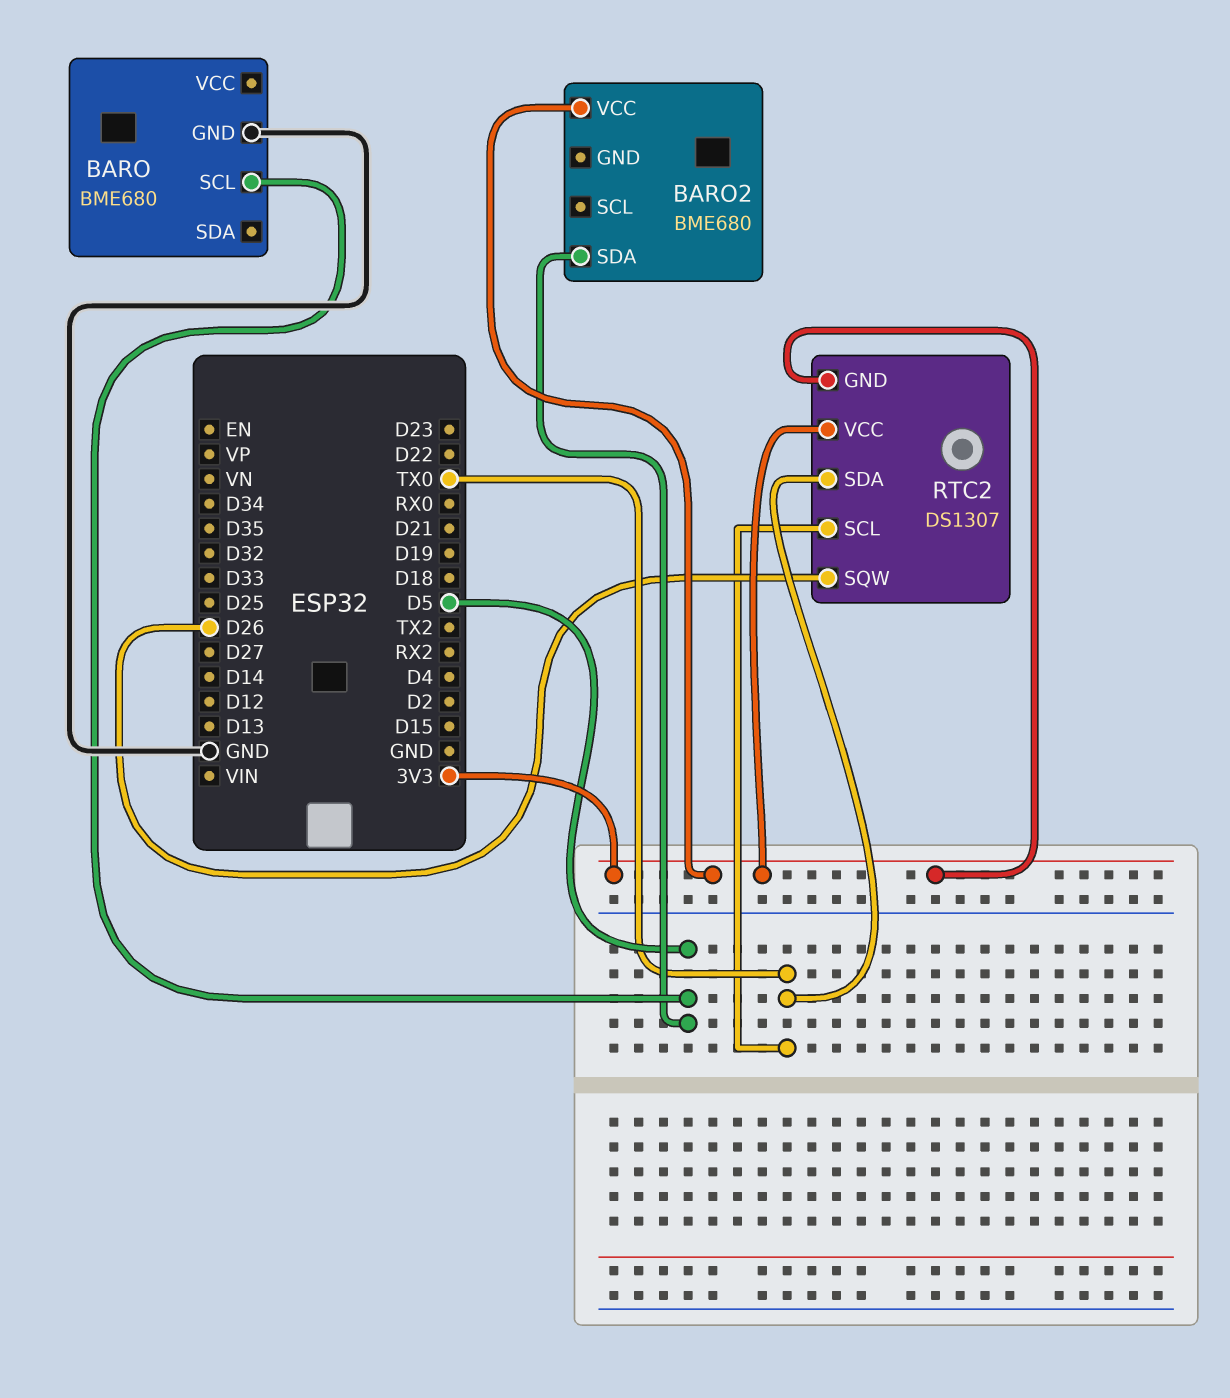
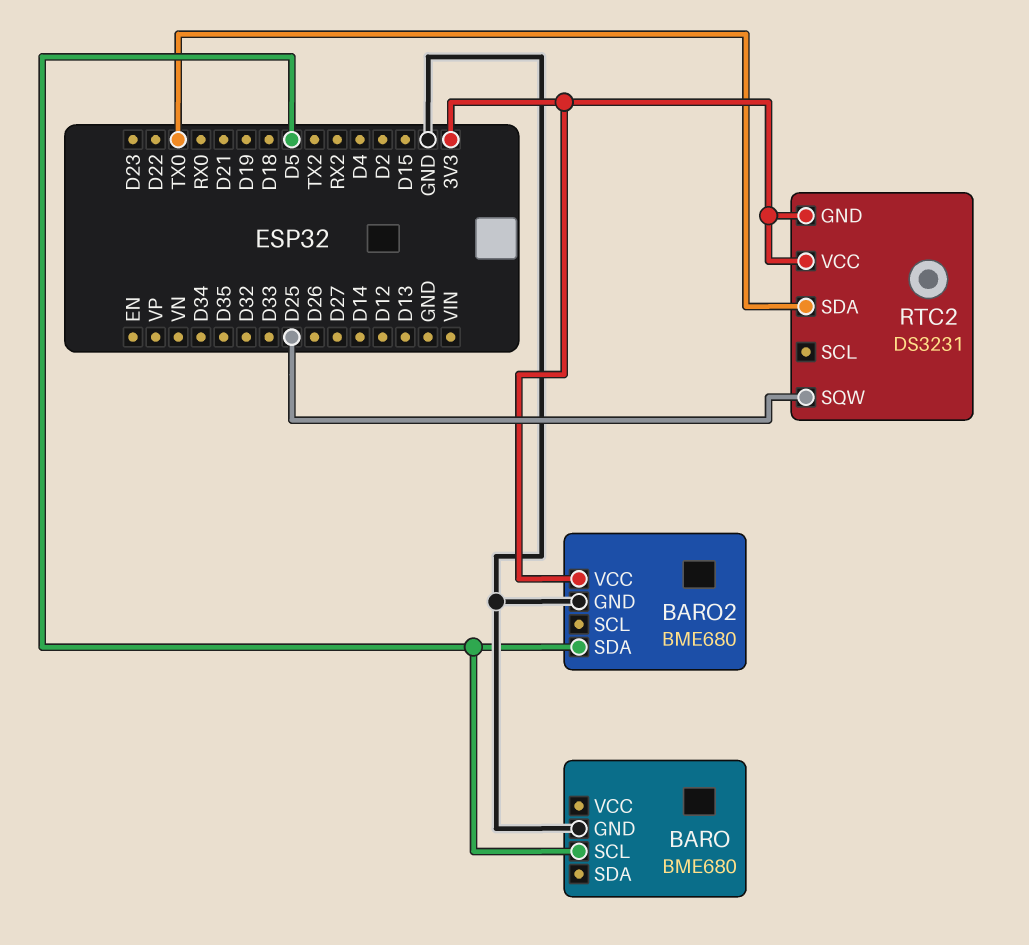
BARO2 pin GND: none -> GND
RTC2: DS1307 -> DS3231
RTC2 pin SCL: TX0 -> none
RTC2 pin SQW: D26 -> D25

